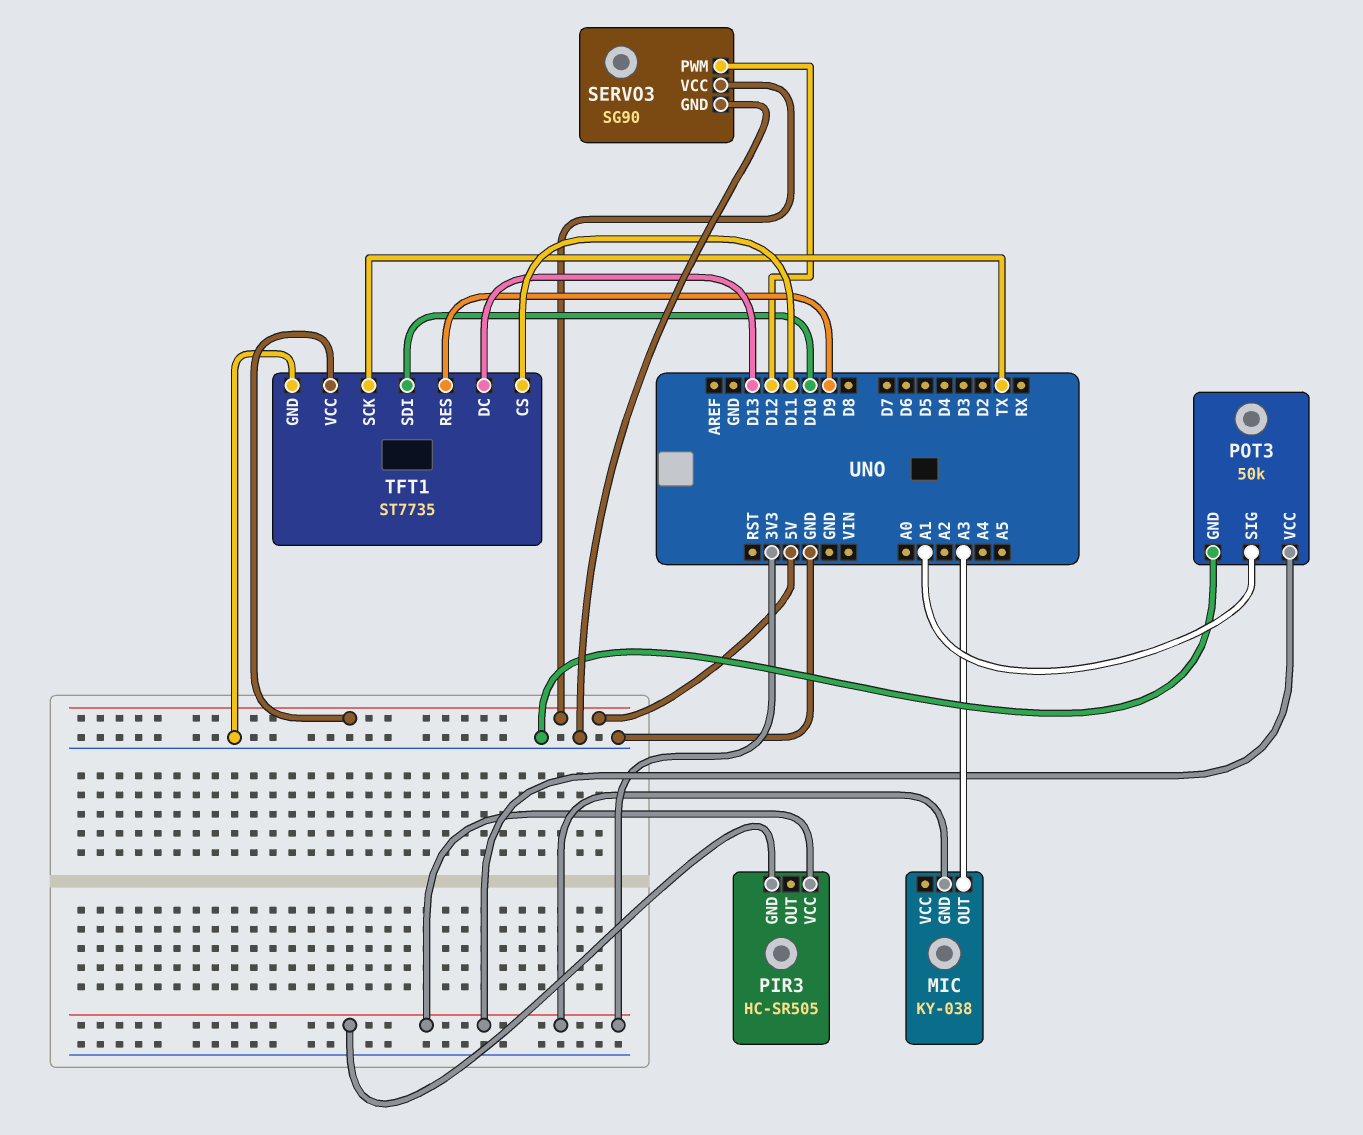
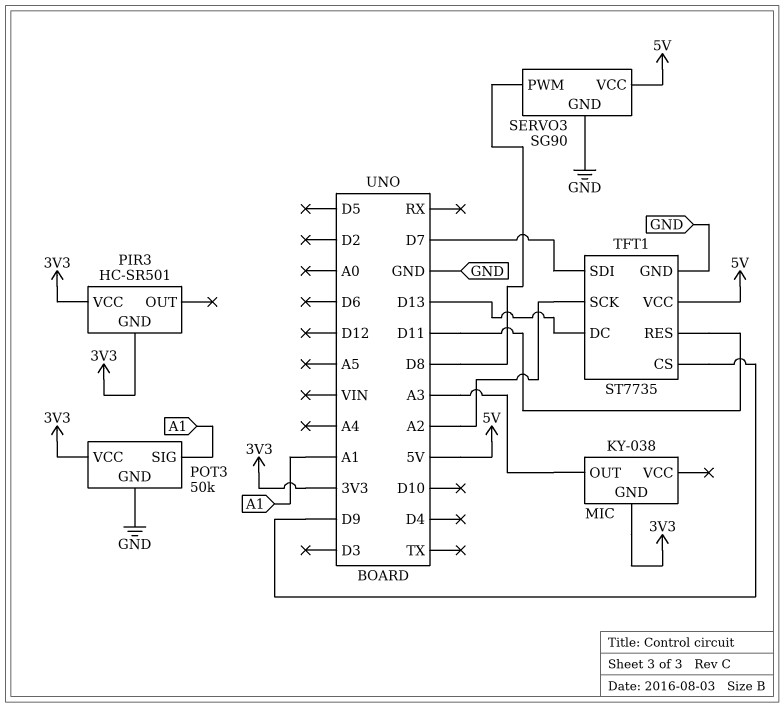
PIR3: HC-SR505 -> HC-SR501
SERVO3 pin PWM: D12 -> D8
TFT1 pin CS: D11 -> D9
TFT1 pin RES: D9 -> D11
TFT1 pin SCK: TX -> A2
TFT1 pin SDI: D10 -> D7

